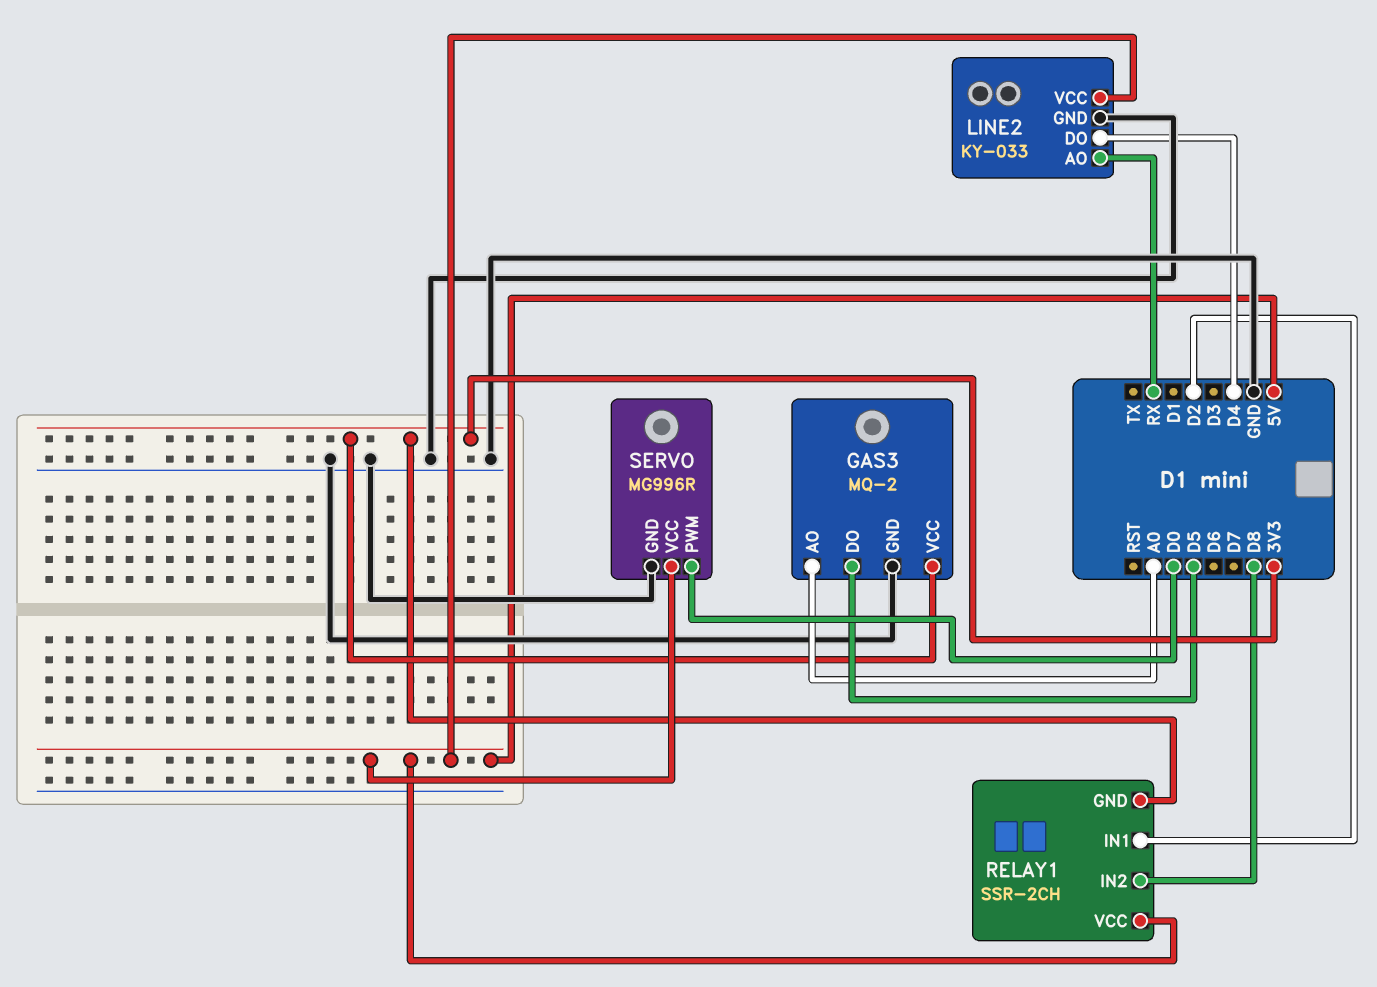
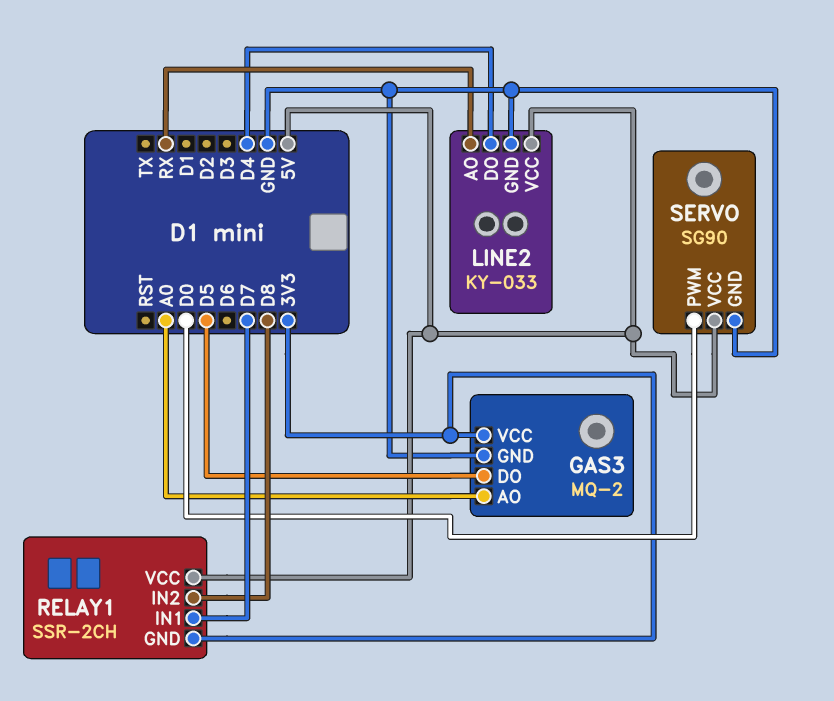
RELAY1 pin IN1: D2 -> D7
SERVO: MG996R -> SG90

